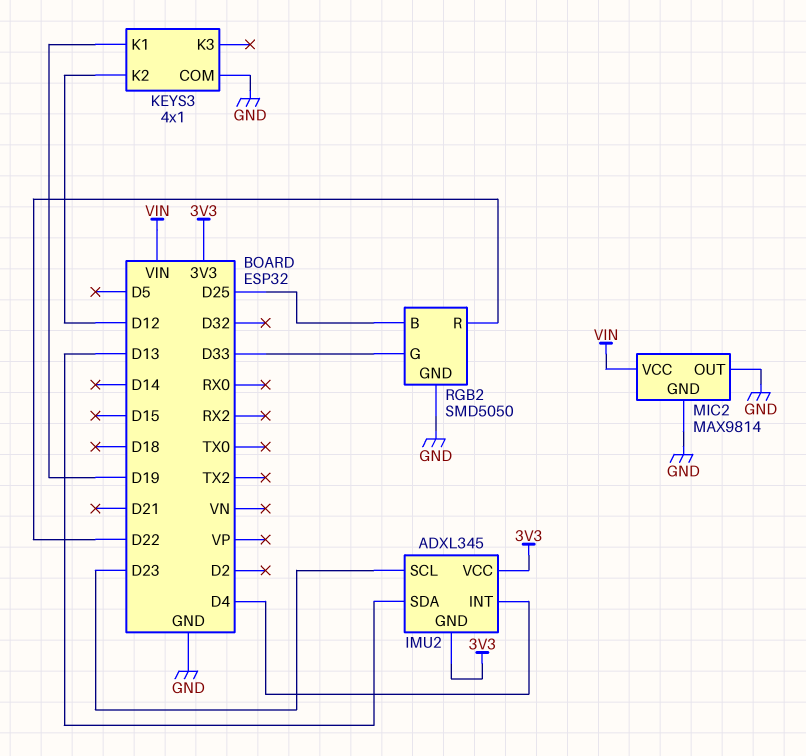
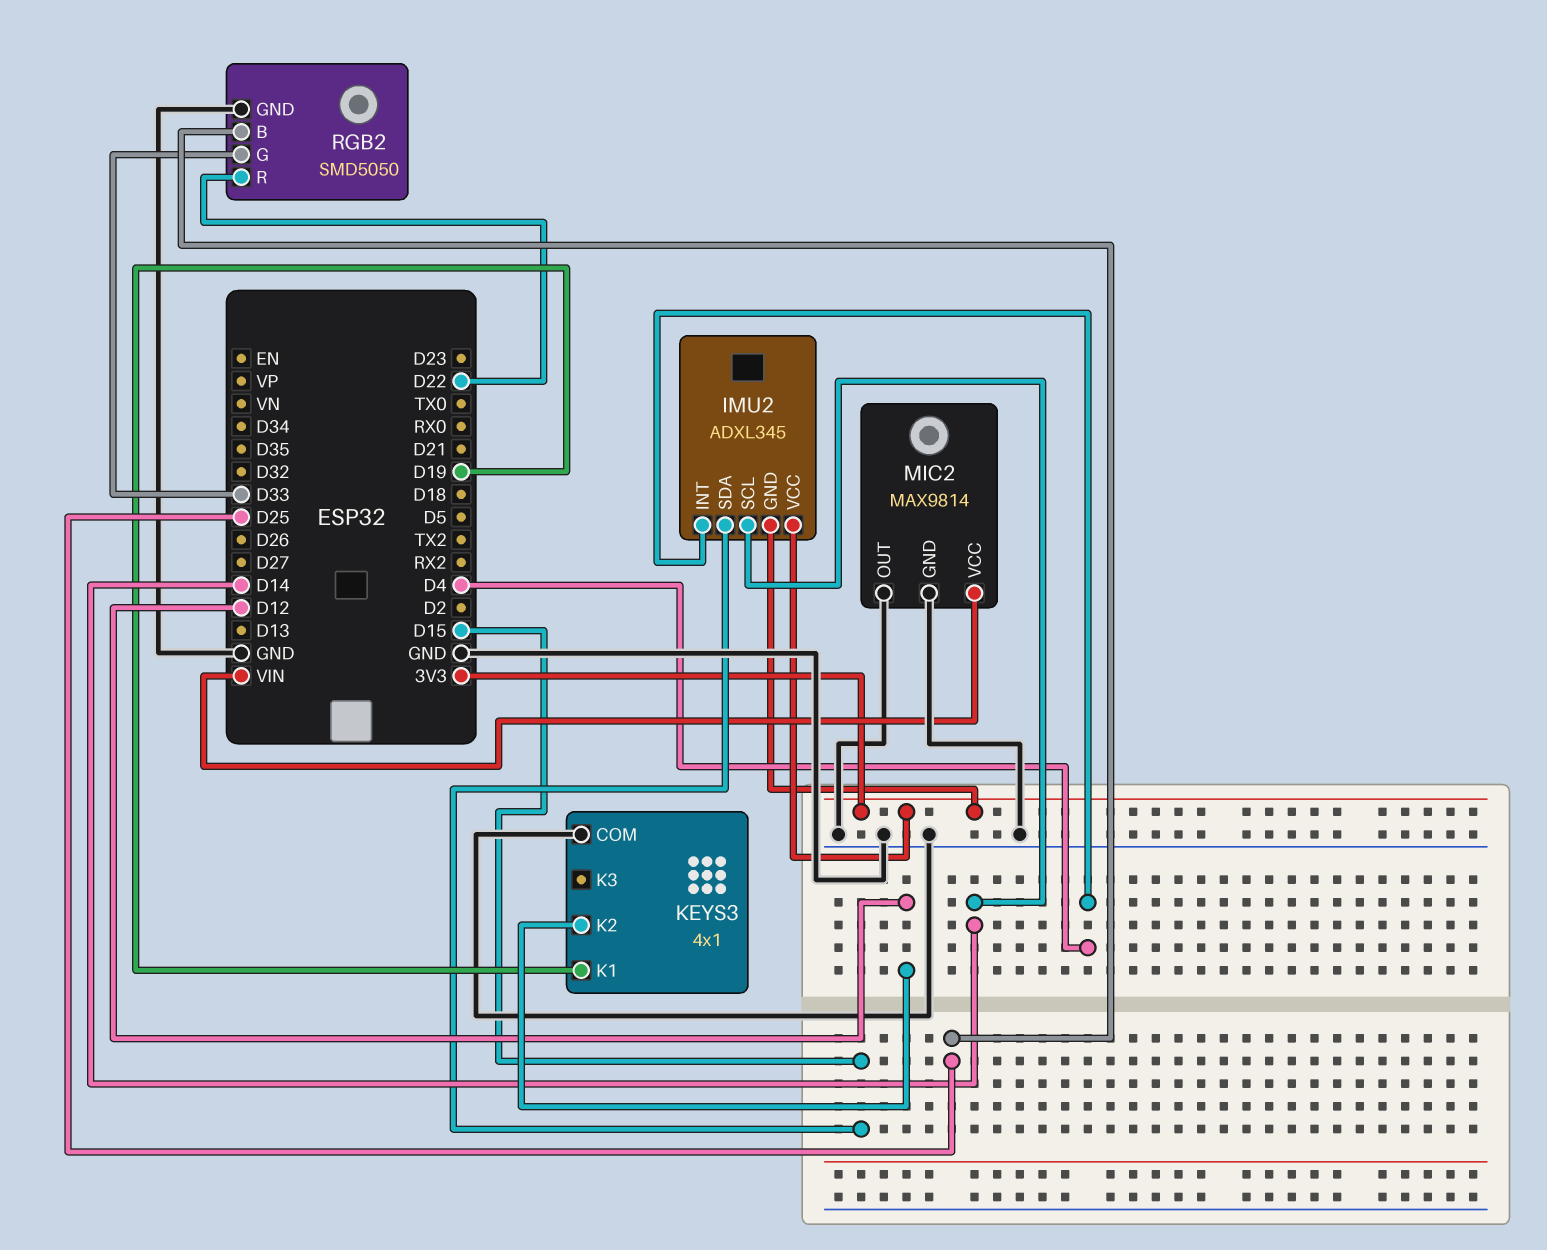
IMU2 pin SCL: D23 -> D14
IMU2 pin SDA: D13 -> D15

